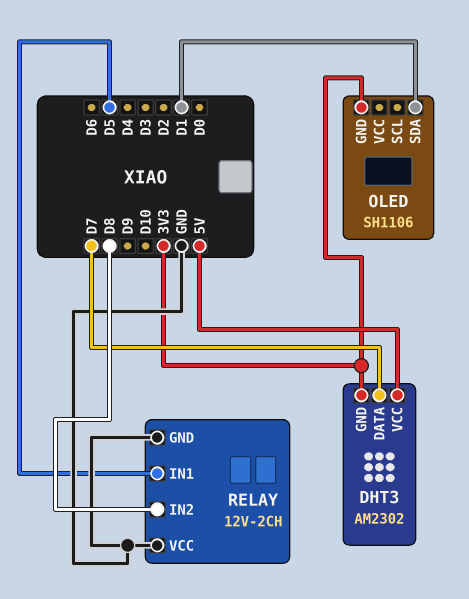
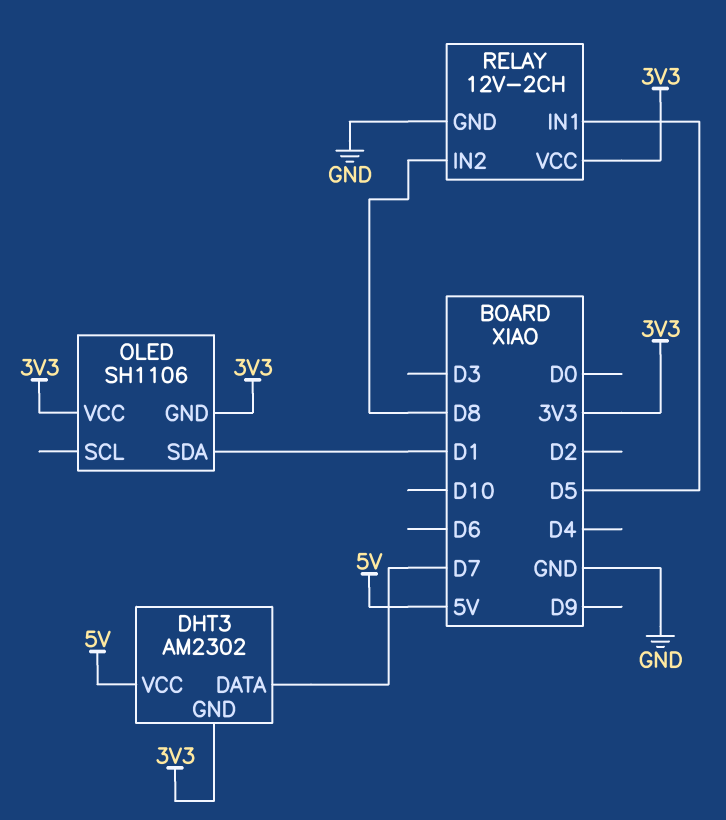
OLED pin VCC: none -> 3V3
RELAY pin VCC: GND -> 3V3

